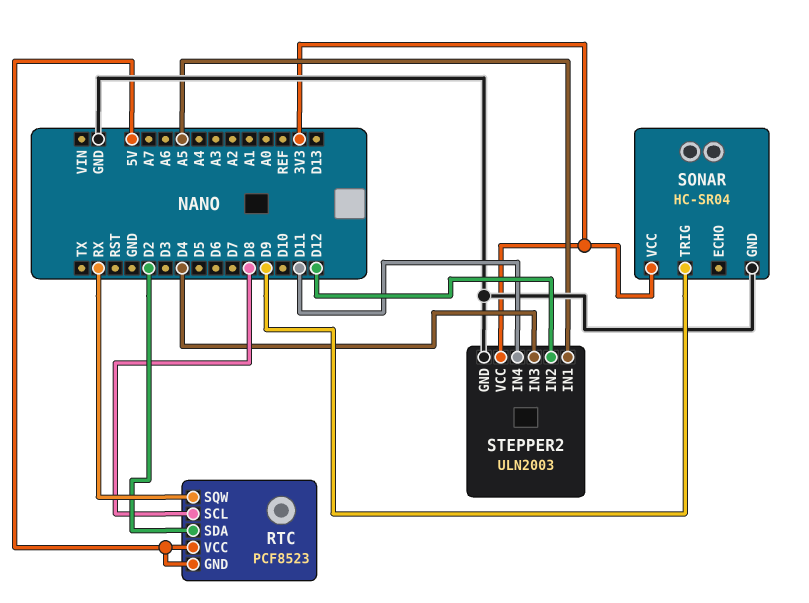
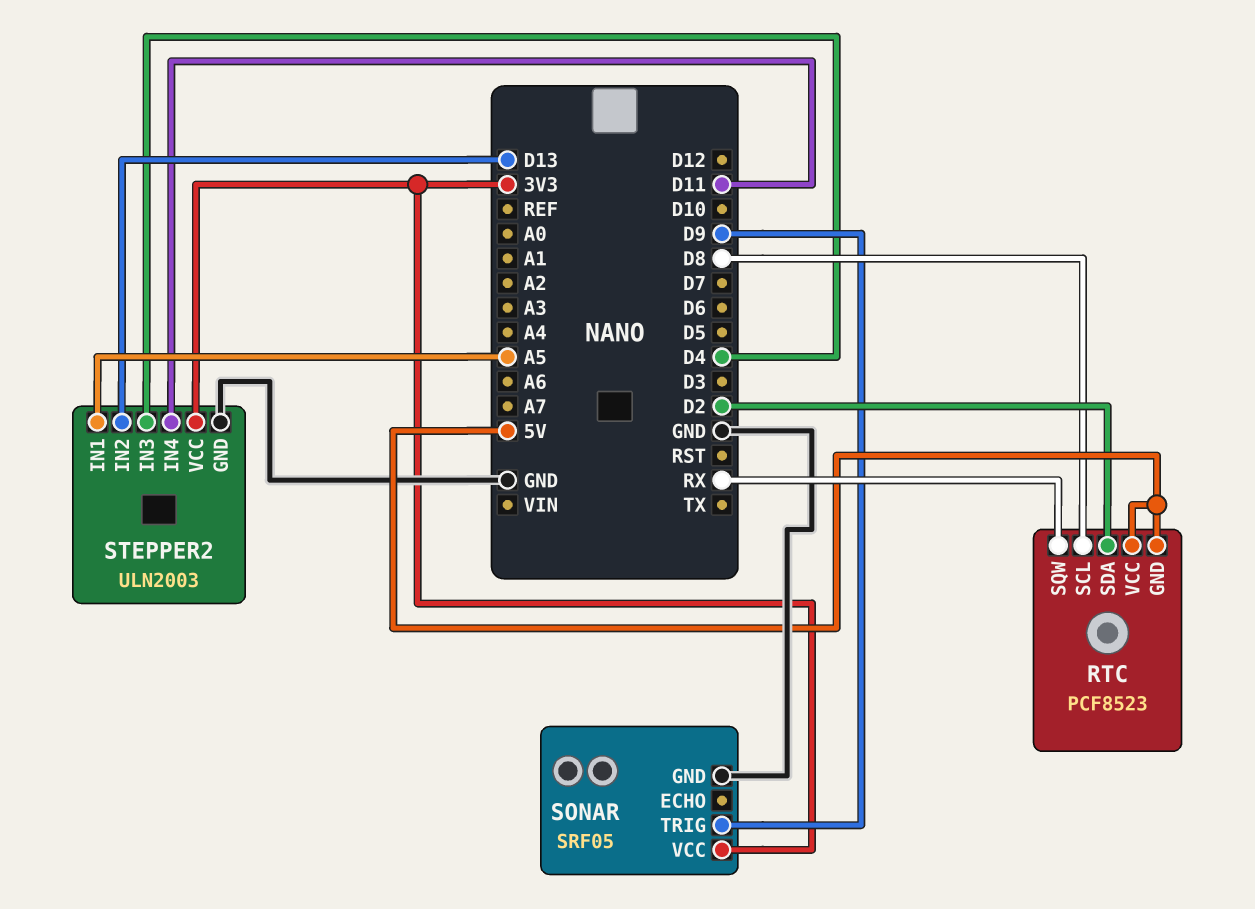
SONAR: HC-SR04 -> SRF05
STEPPER2 pin IN2: D12 -> D13

